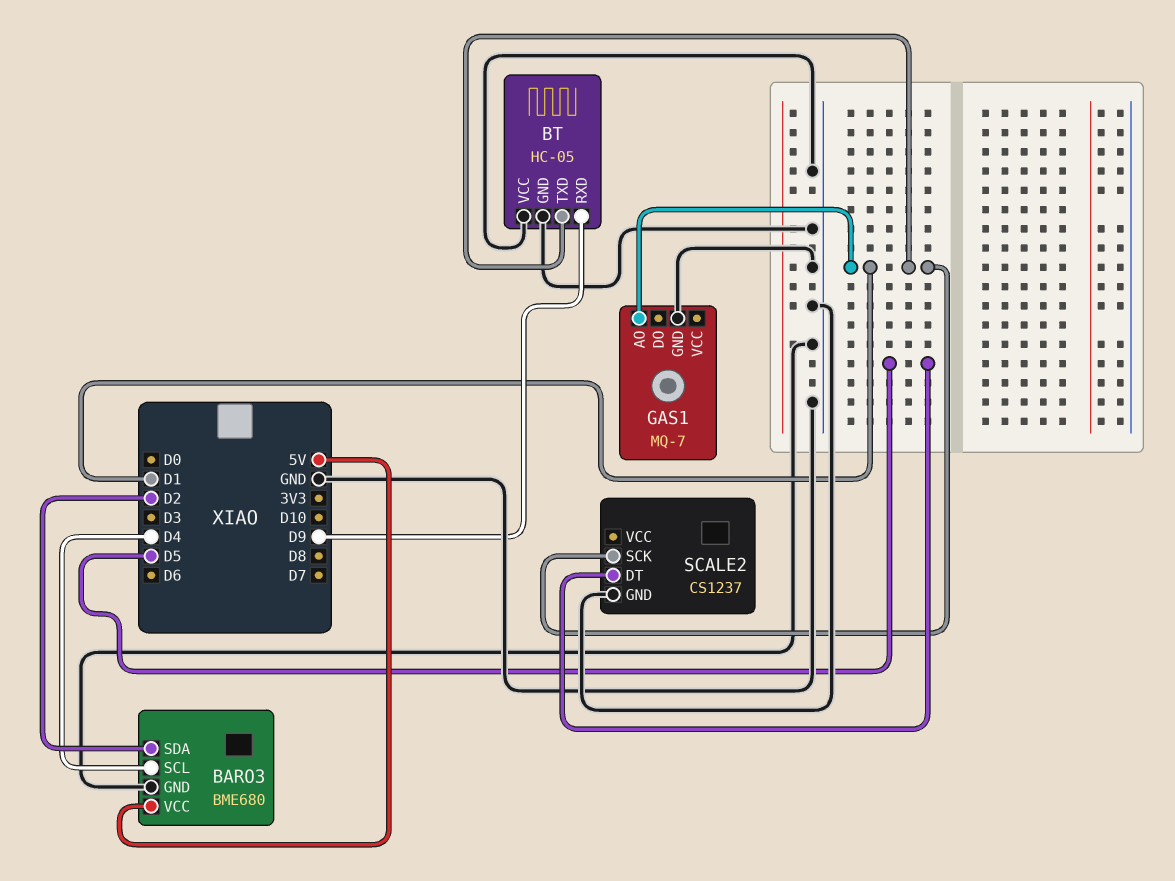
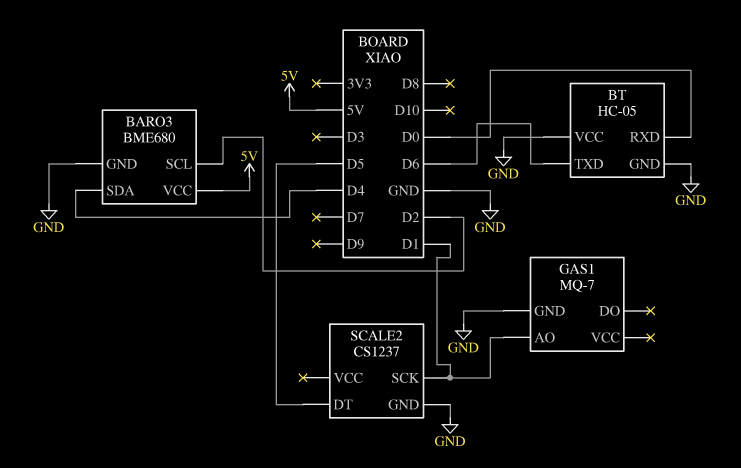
BARO3 pin SCL: D4 -> D2
BARO3 pin SDA: D2 -> D4
BT pin RXD: D9 -> D0
BT pin TXD: D1 -> D6

